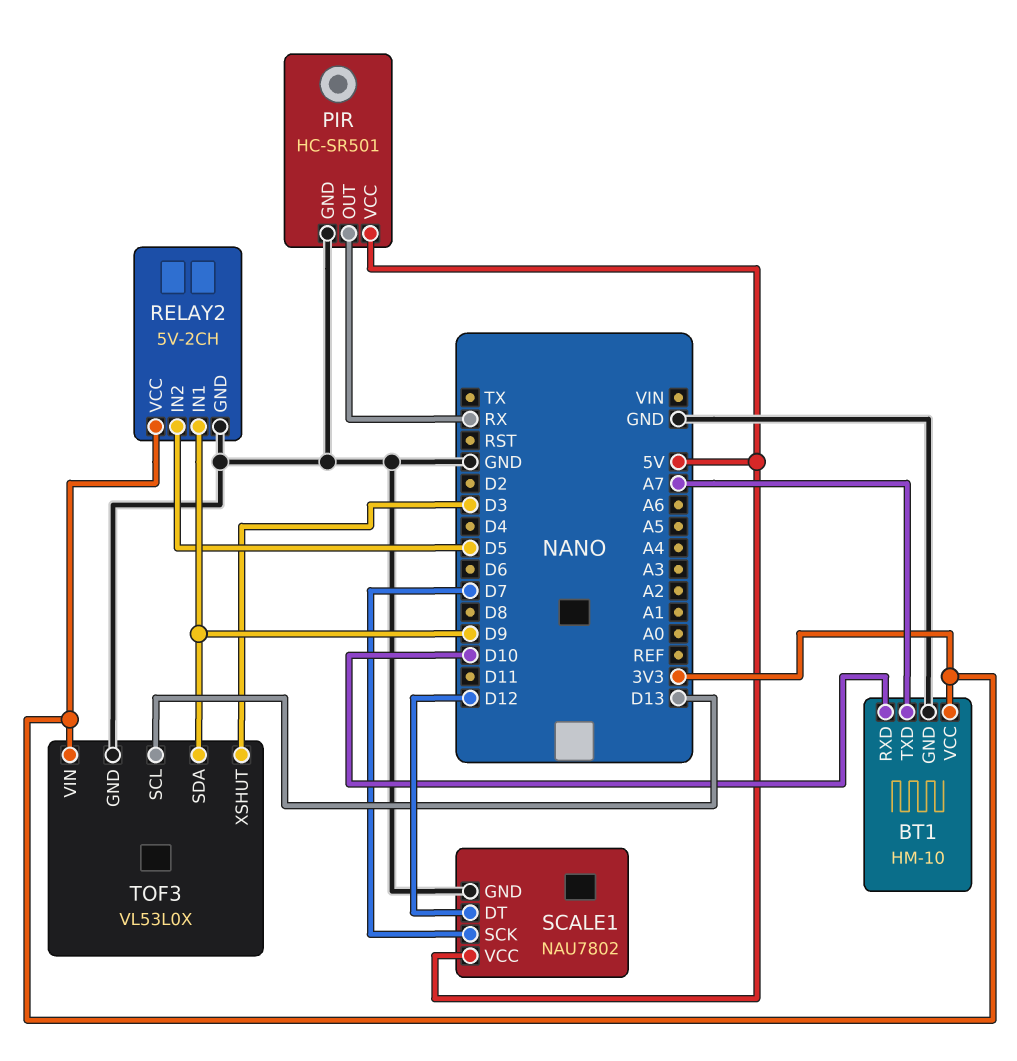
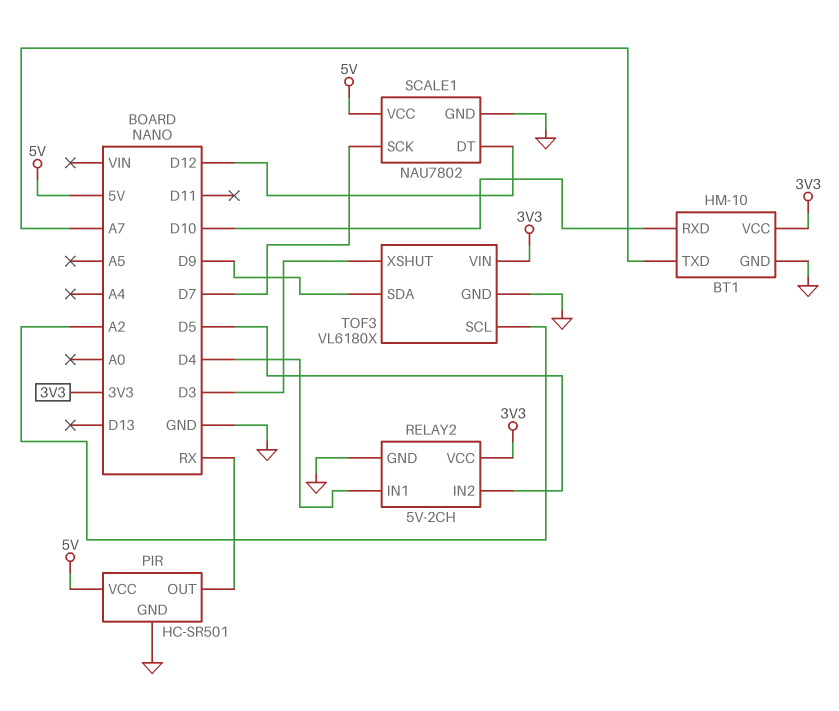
RELAY2 pin IN1: D9 -> D4
TOF3: VL53L0X -> VL6180X
TOF3 pin SCL: D13 -> A2

